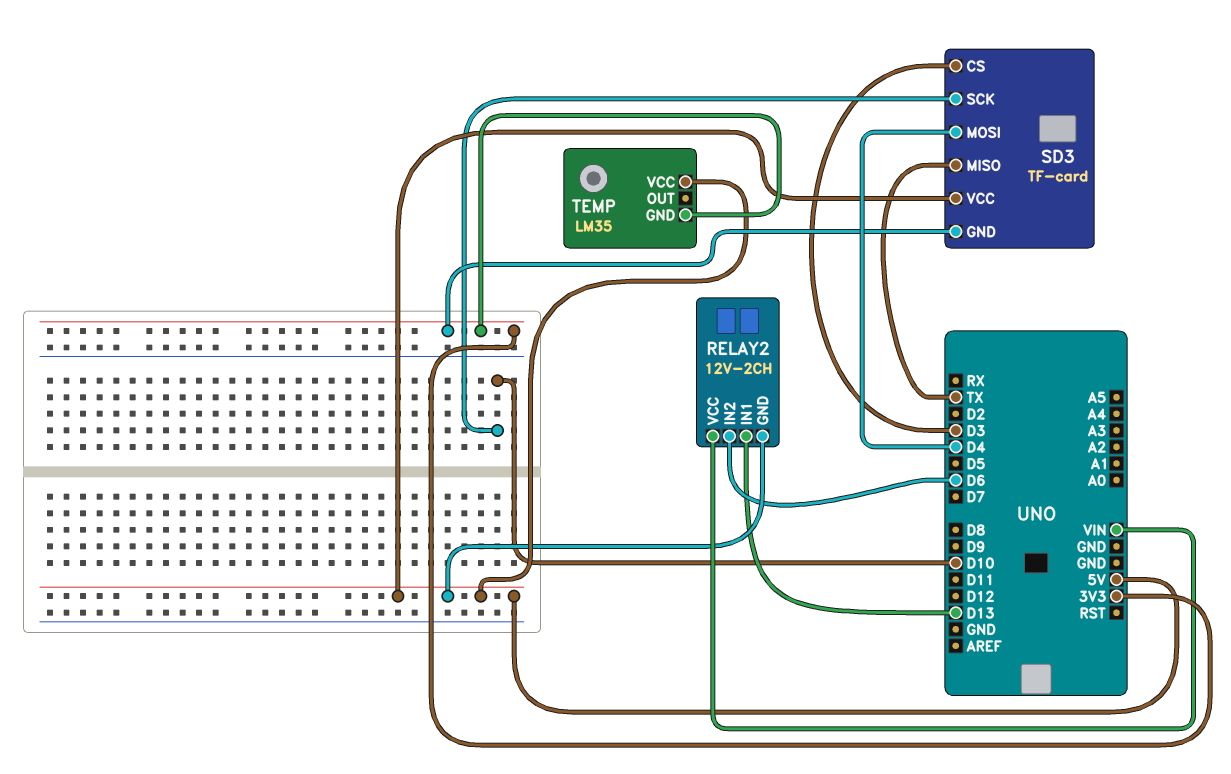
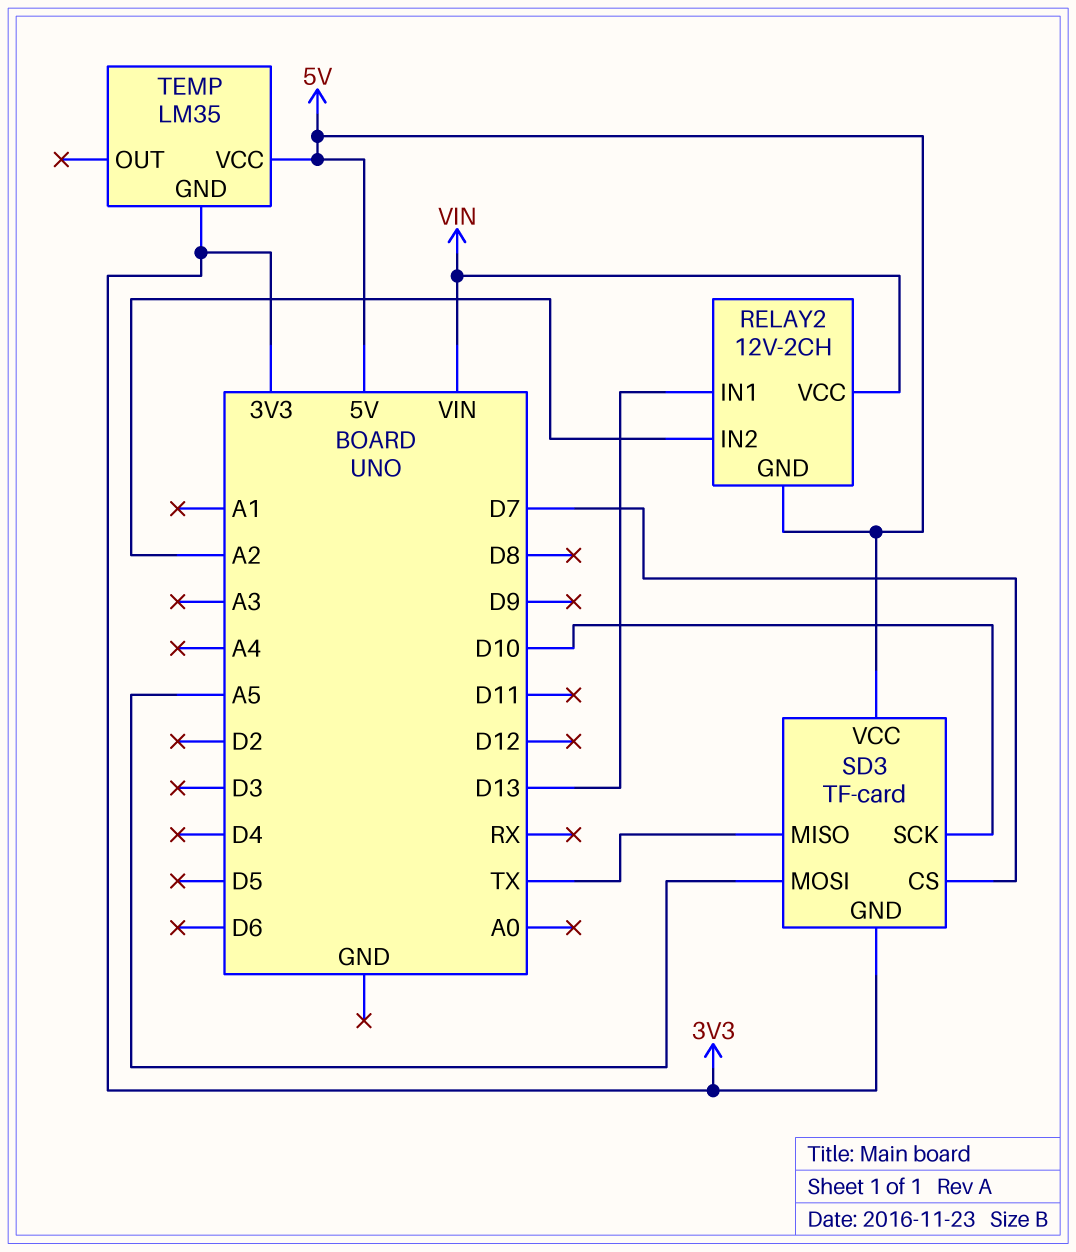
RELAY2 pin IN2: D6 -> A2
SD3 pin CS: D3 -> D7
SD3 pin MOSI: D4 -> A5

